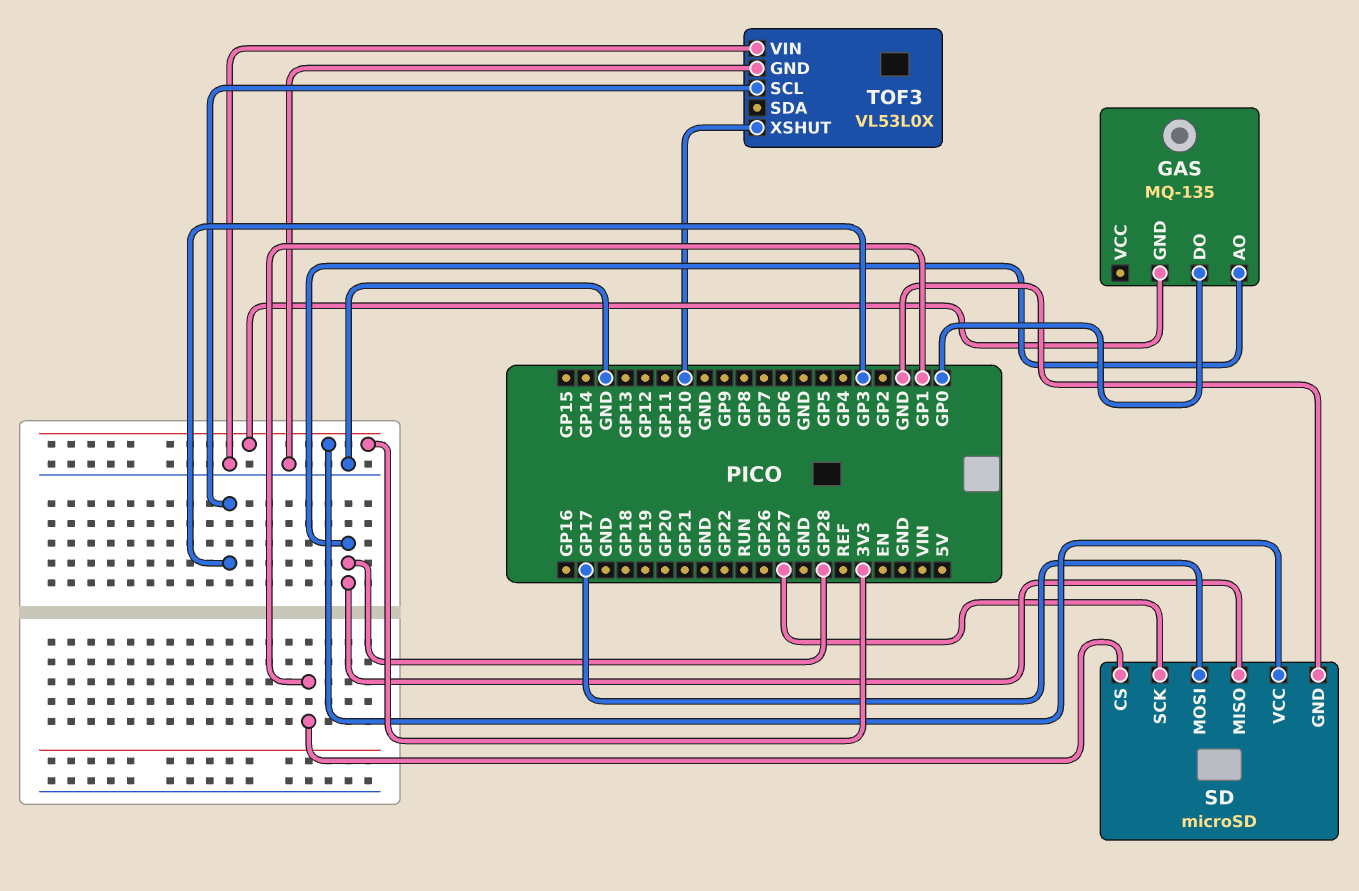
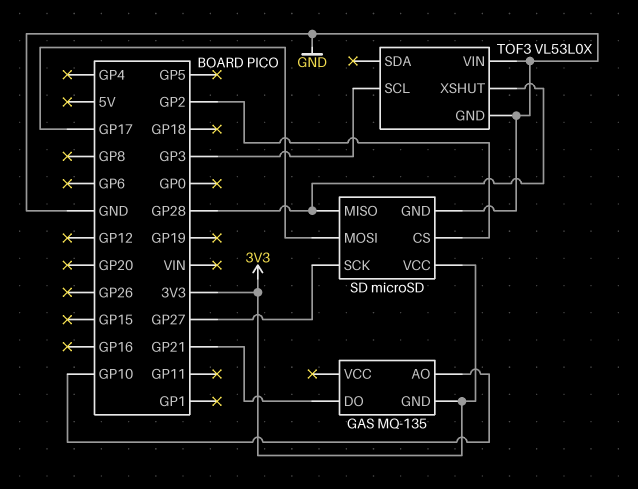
GAS pin AO: GP28 -> GP10
GAS pin DO: GP0 -> GP21
SD pin CS: GP1 -> GP2
TOF3 pin XSHUT: GP10 -> GP28

